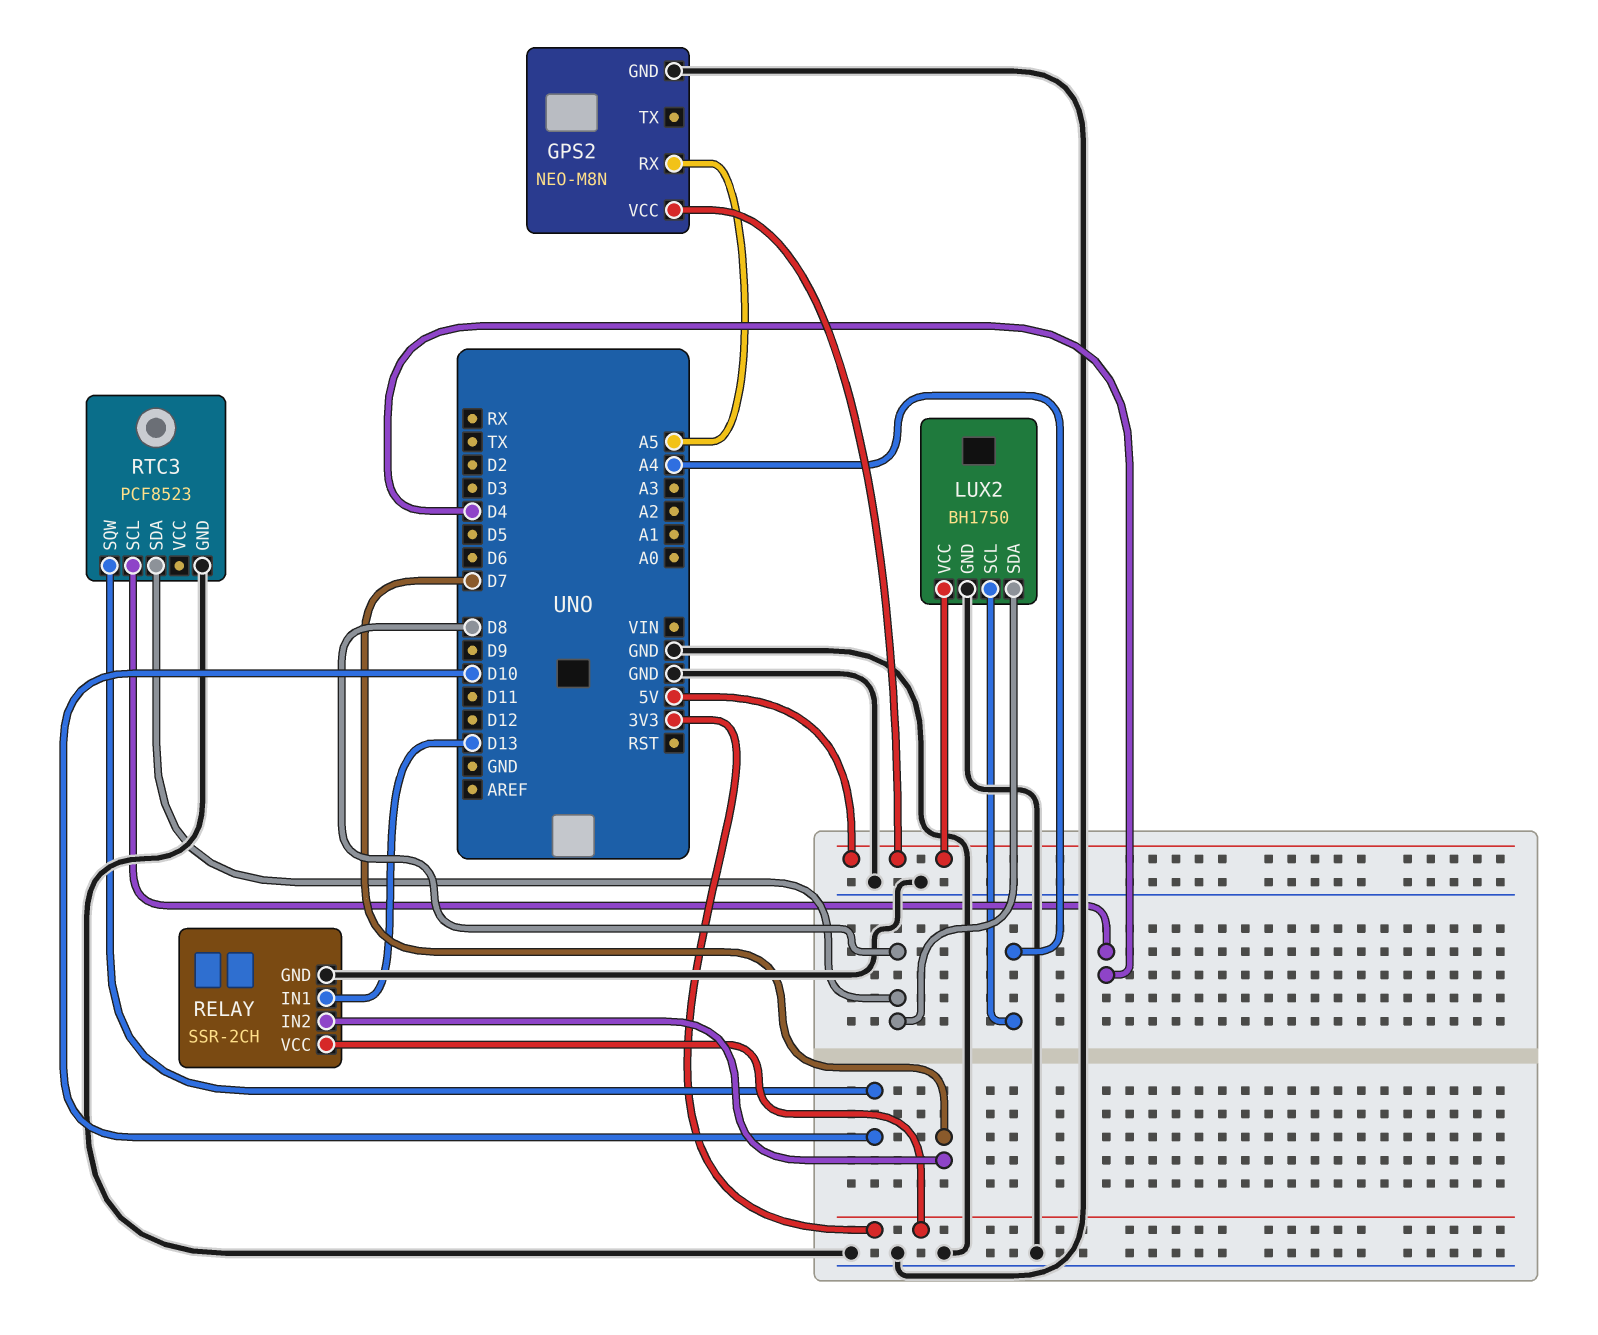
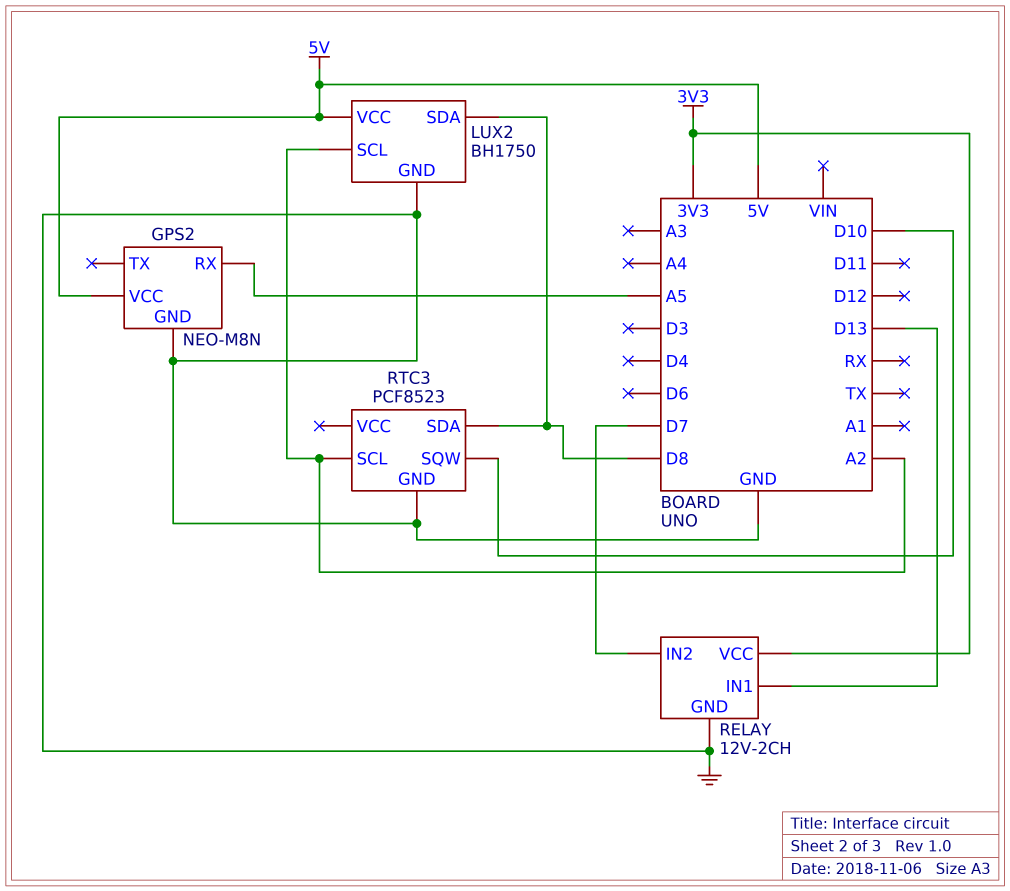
LUX2 pin SCL: A4 -> A2
RELAY: SSR-2CH -> 12V-2CH
RTC3 pin SCL: D4 -> A2

